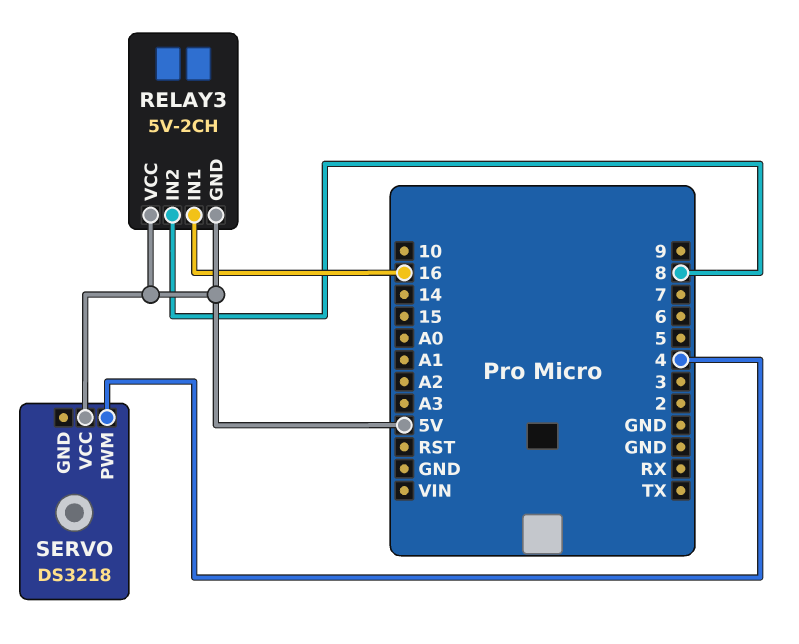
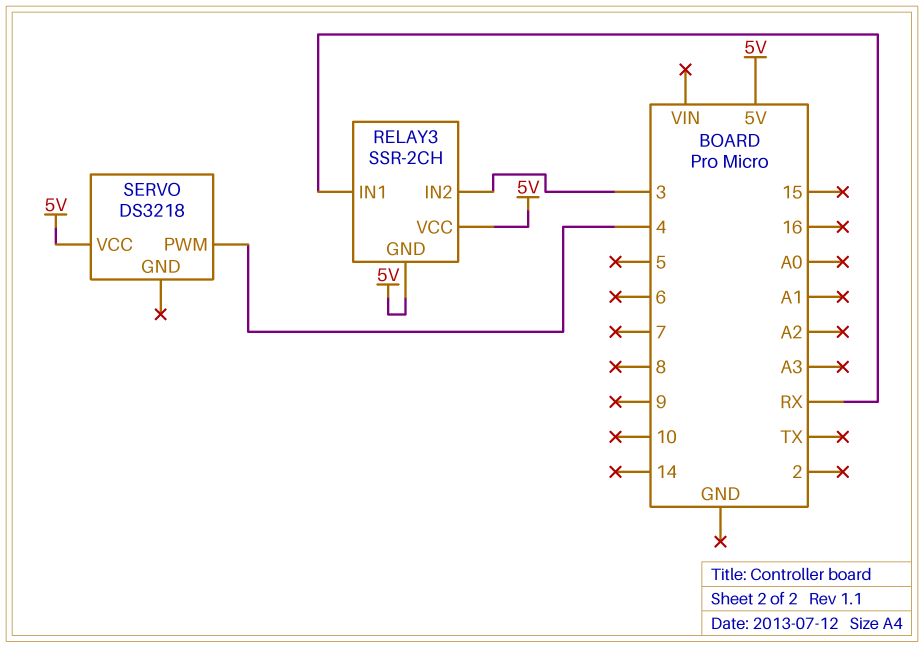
RELAY3: 5V-2CH -> SSR-2CH
RELAY3 pin IN1: 16 -> RX
RELAY3 pin IN2: 8 -> 3

